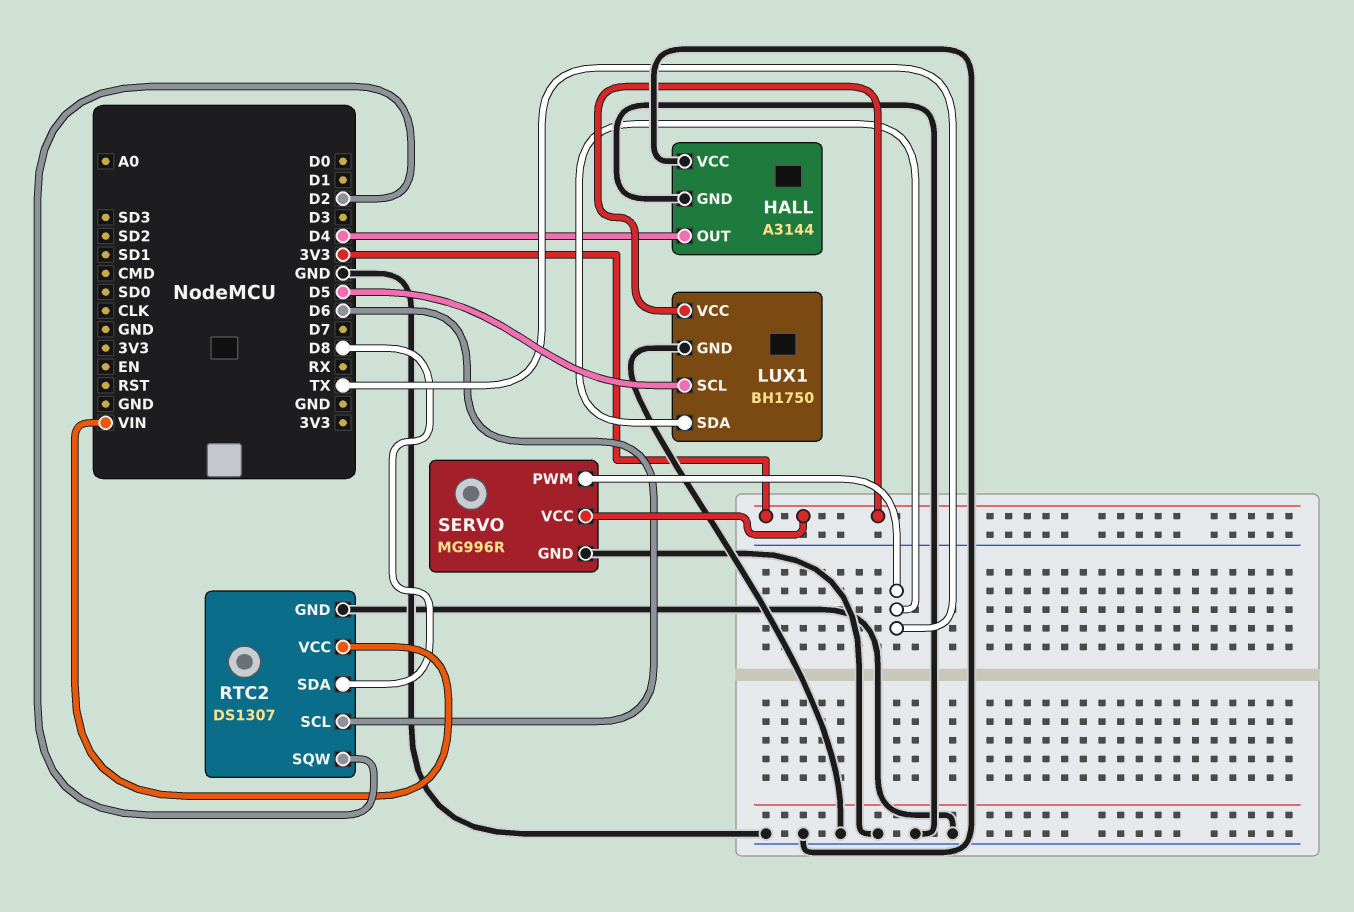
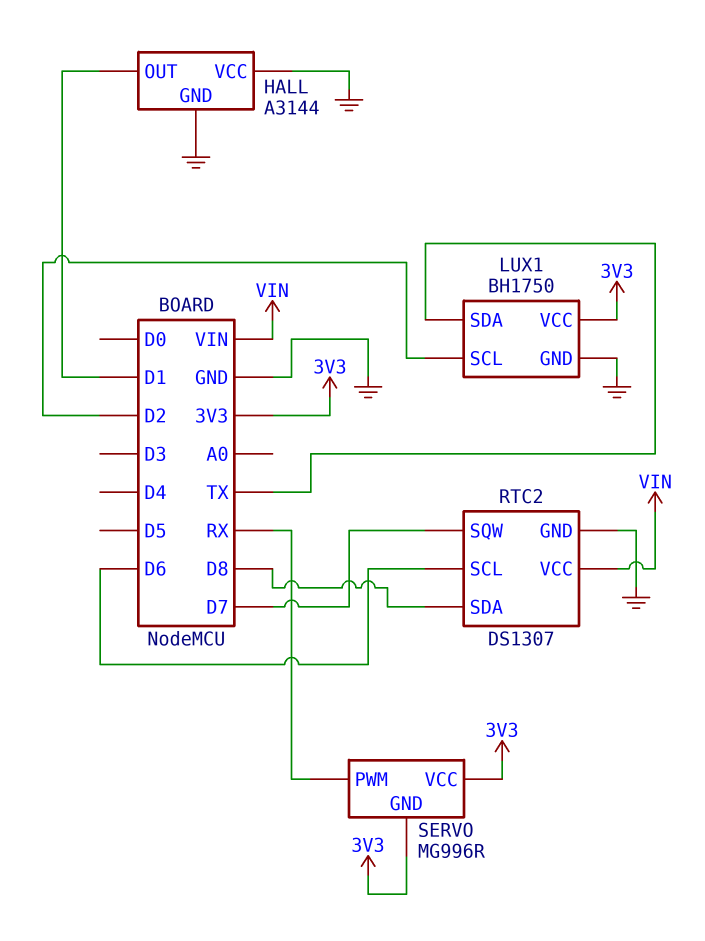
HALL pin OUT: D4 -> D1
LUX1 pin SCL: D5 -> D2
RTC2 pin SQW: D2 -> D7
SERVO pin GND: GND -> 3V3
SERVO pin PWM: TX -> RX

